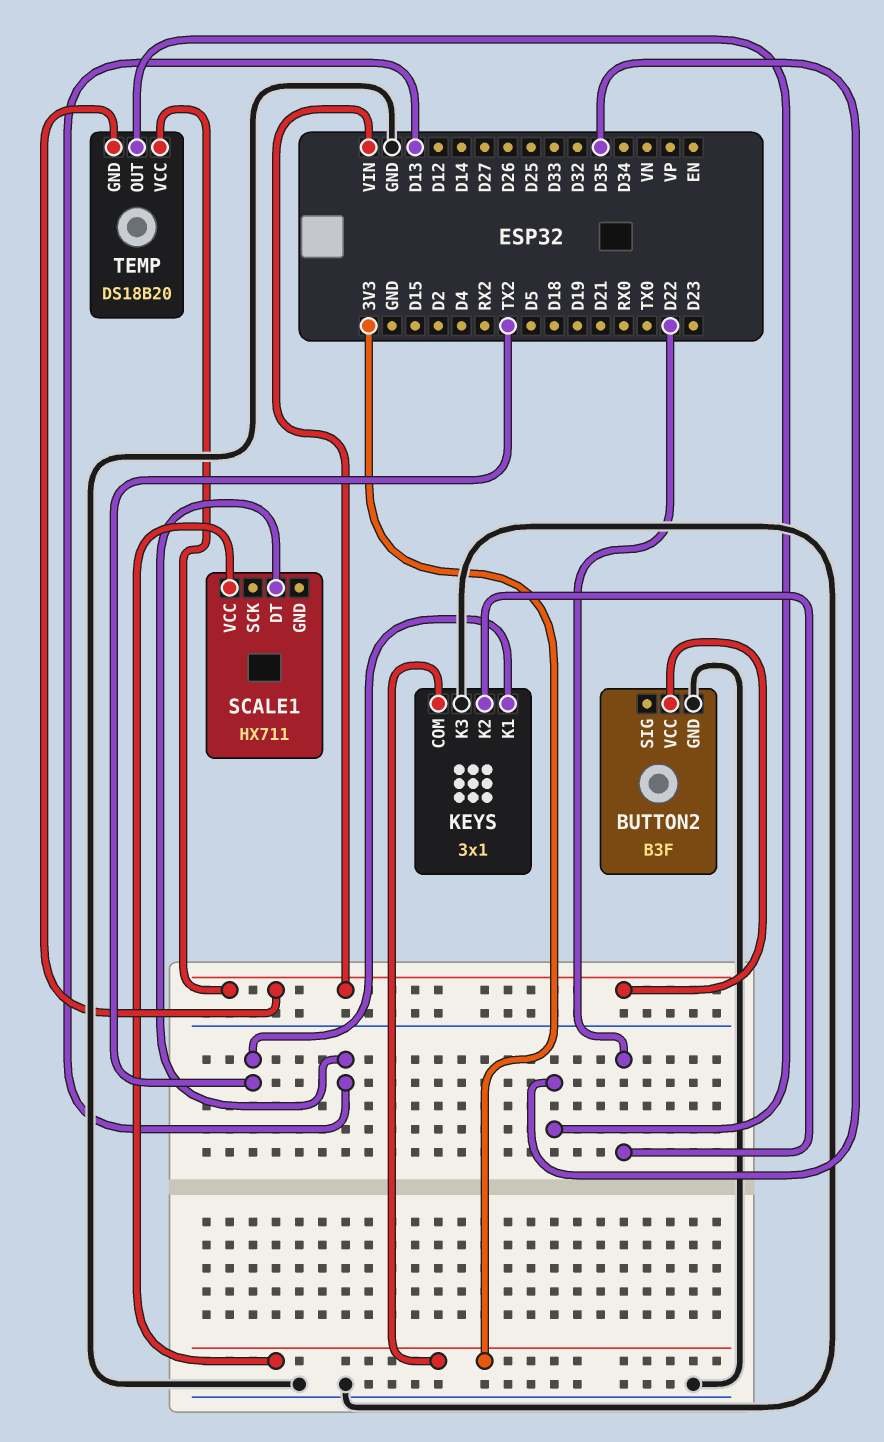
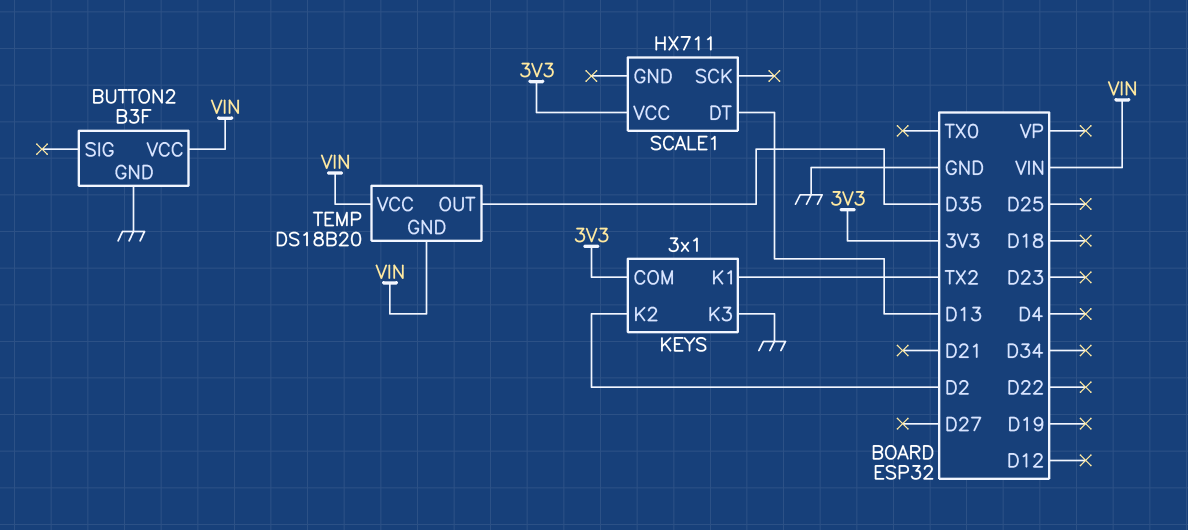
KEYS pin K2: D22 -> D2

